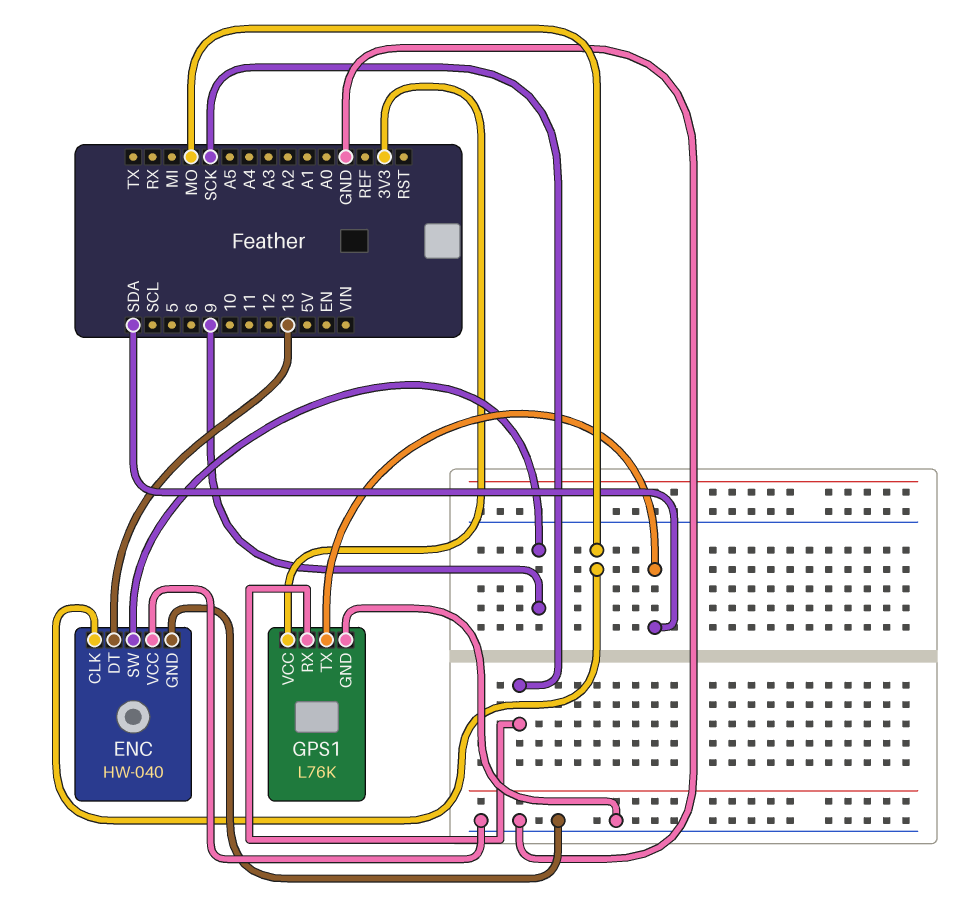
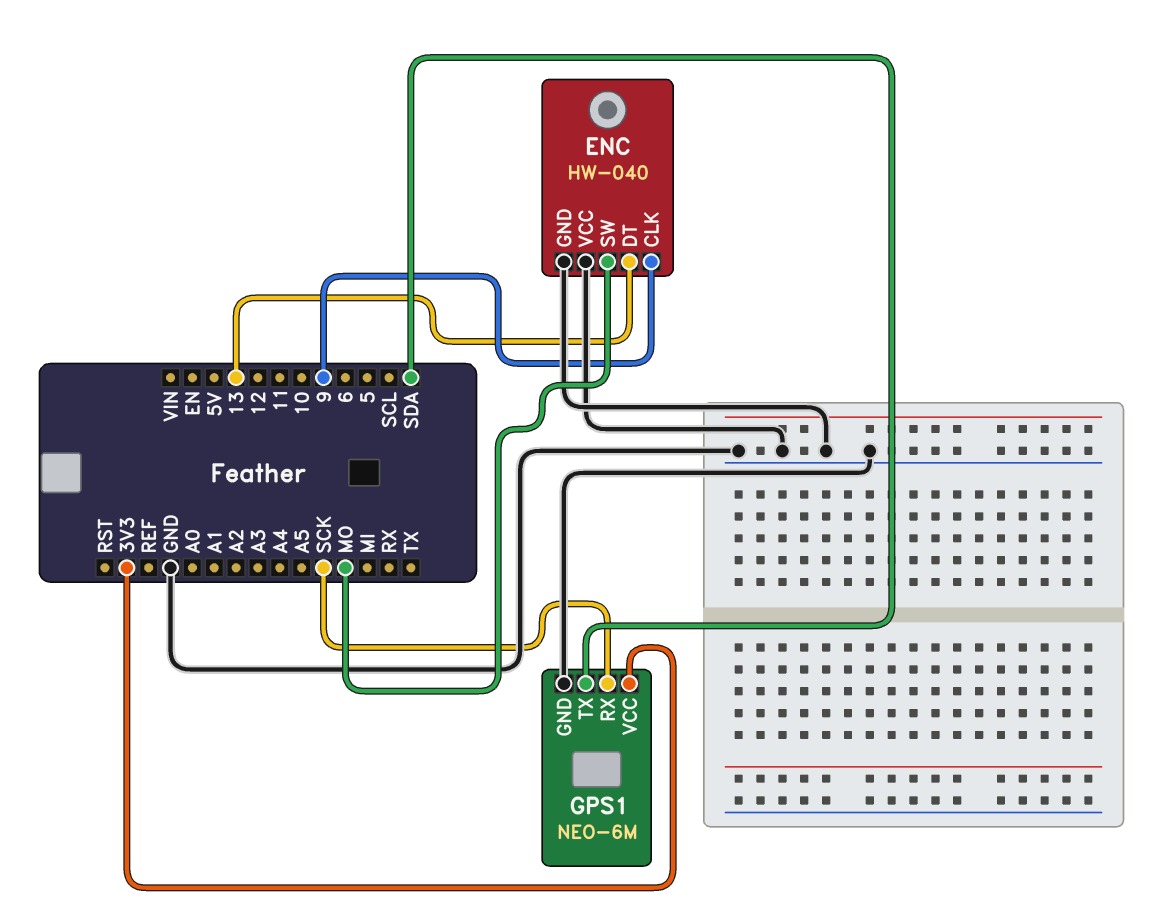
ENC pin CLK: MO -> 9
ENC pin SW: 9 -> MO
GPS1: L76K -> NEO-6M

